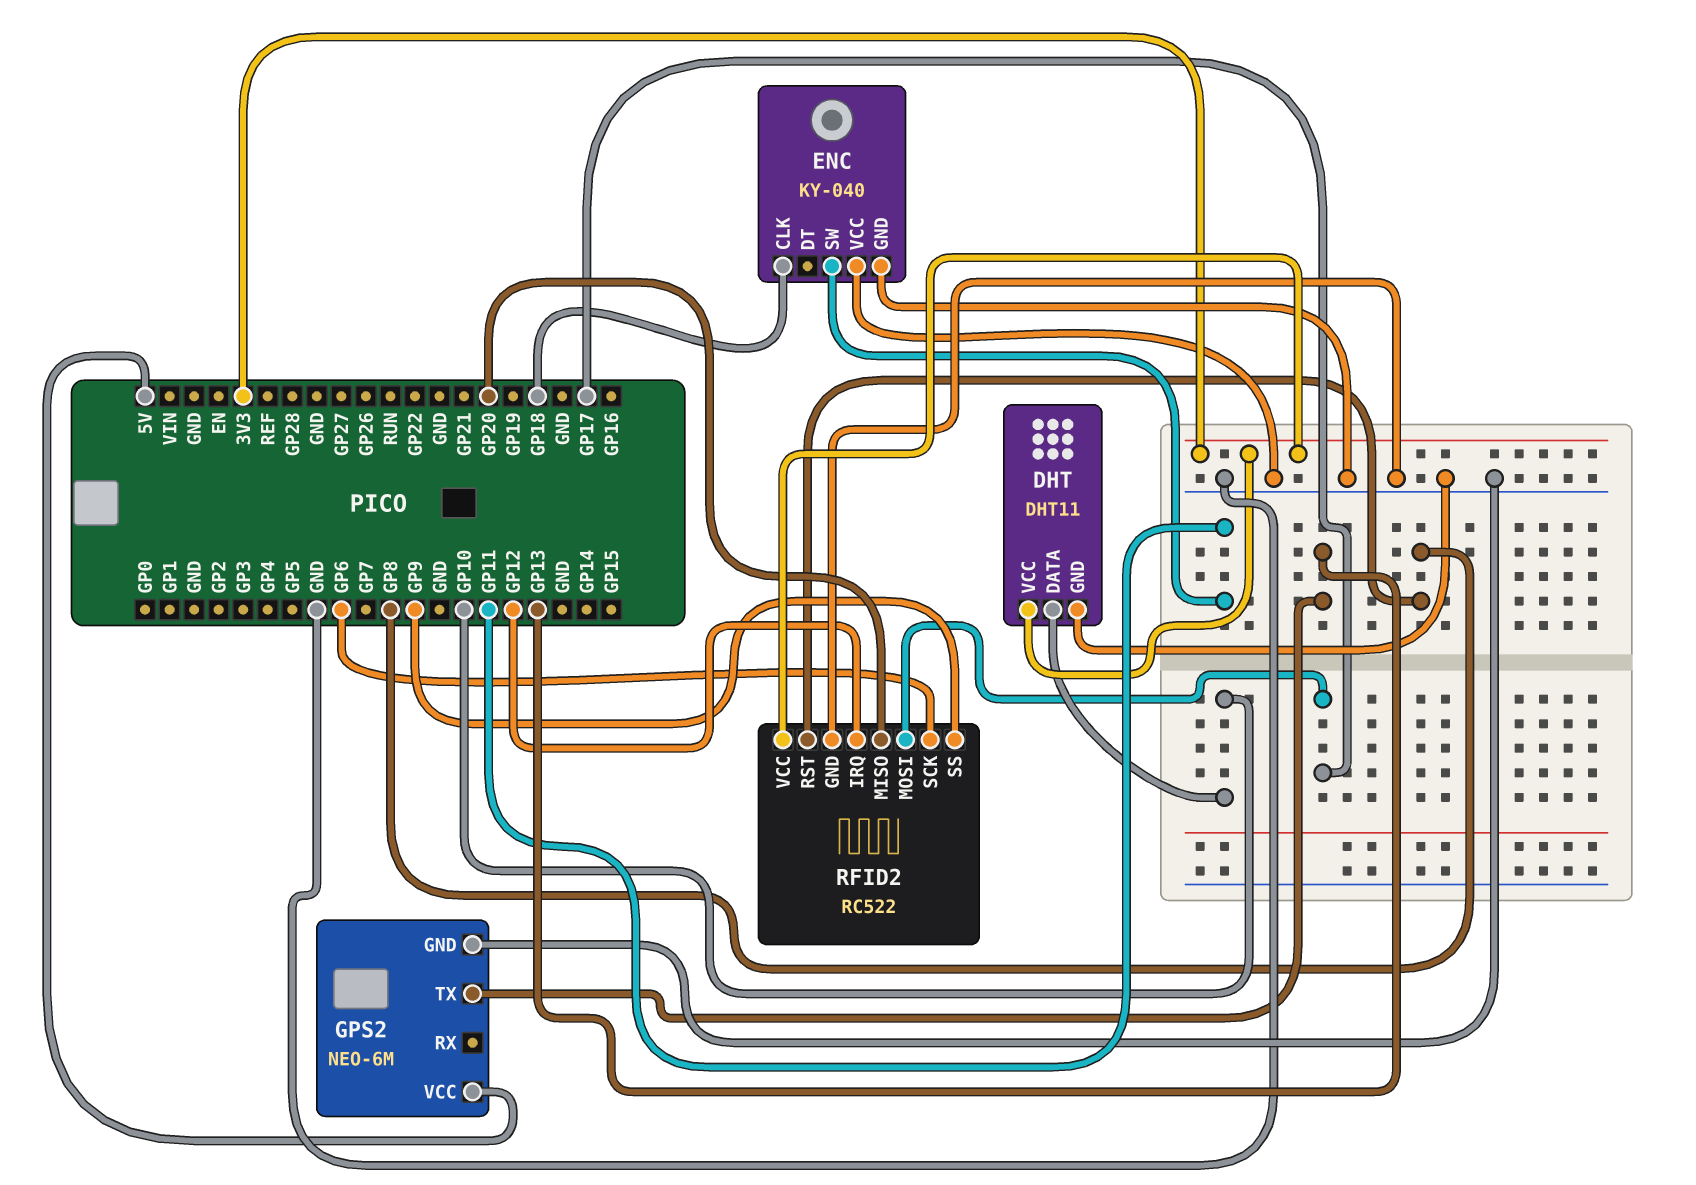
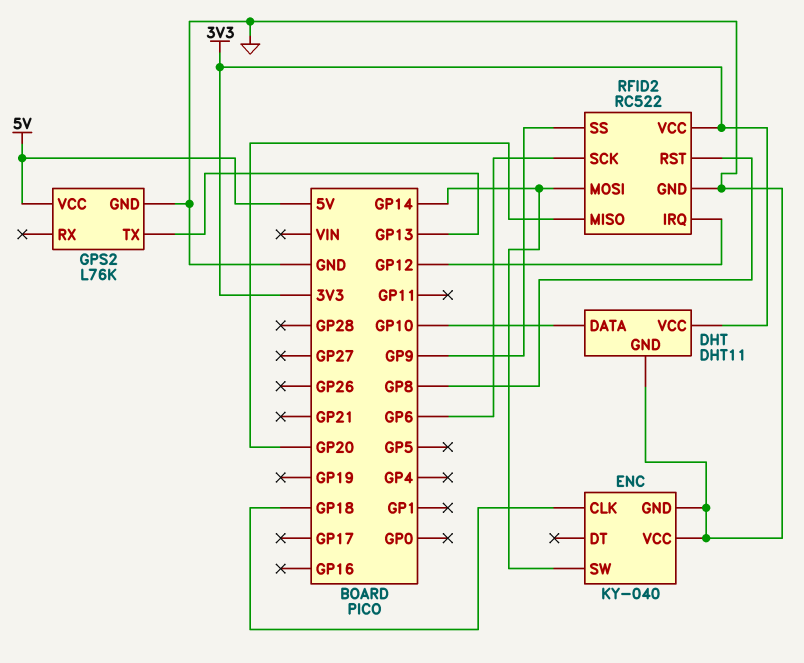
ENC pin SW: GP11 -> GP14
GPS2: NEO-6M -> L76K
RFID2 pin MOSI: GP17 -> GP14

